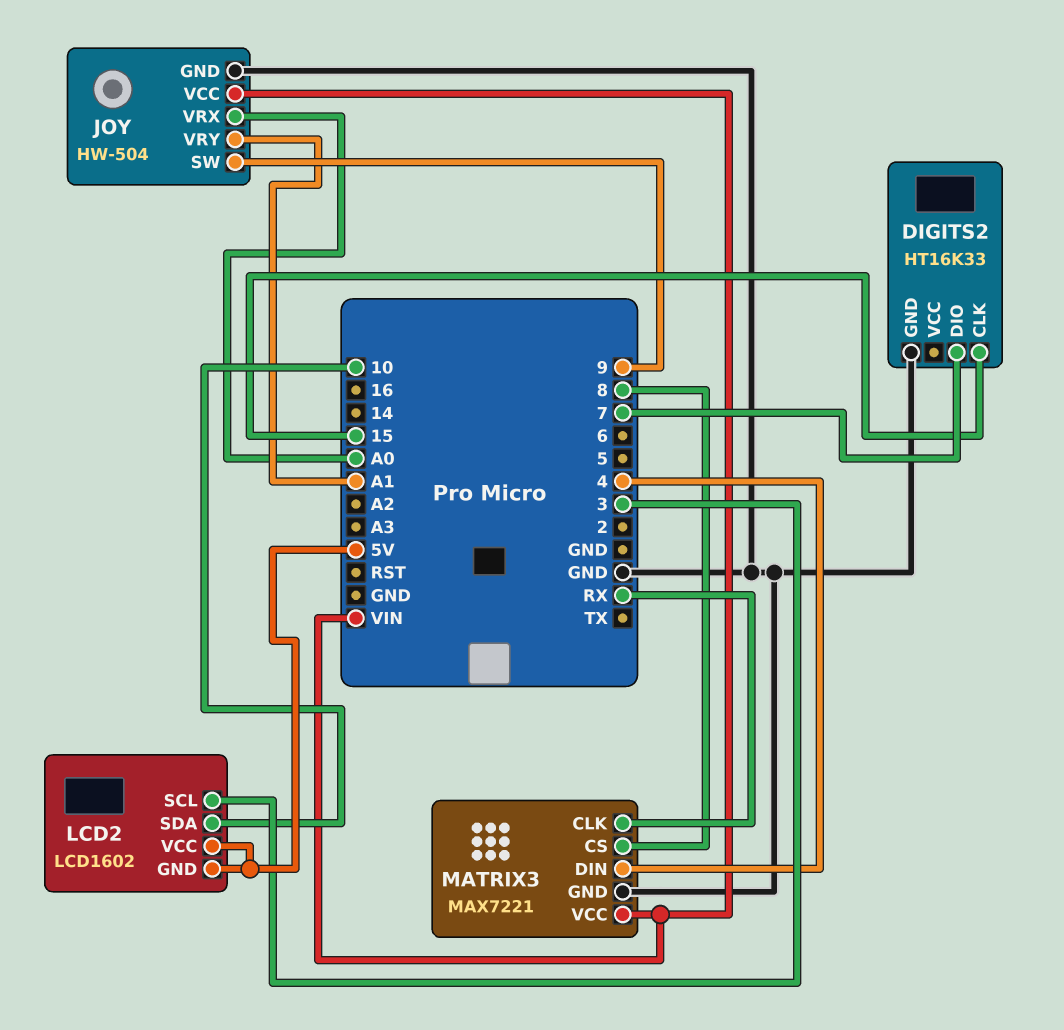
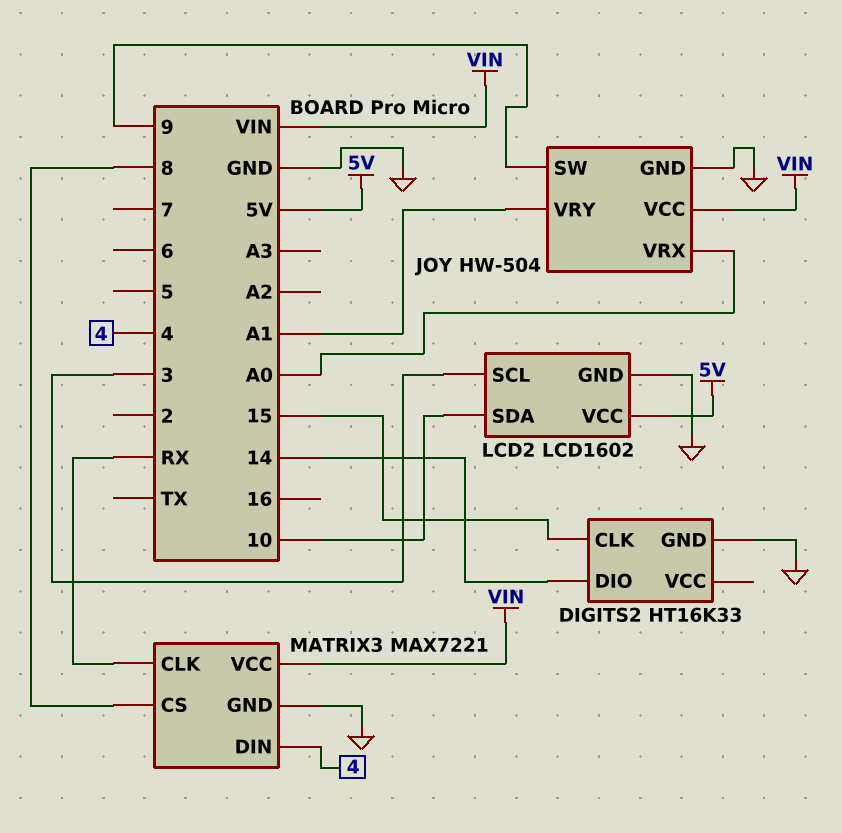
DIGITS2 pin DIO: 7 -> 14
LCD2 pin GND: 5V -> GND

